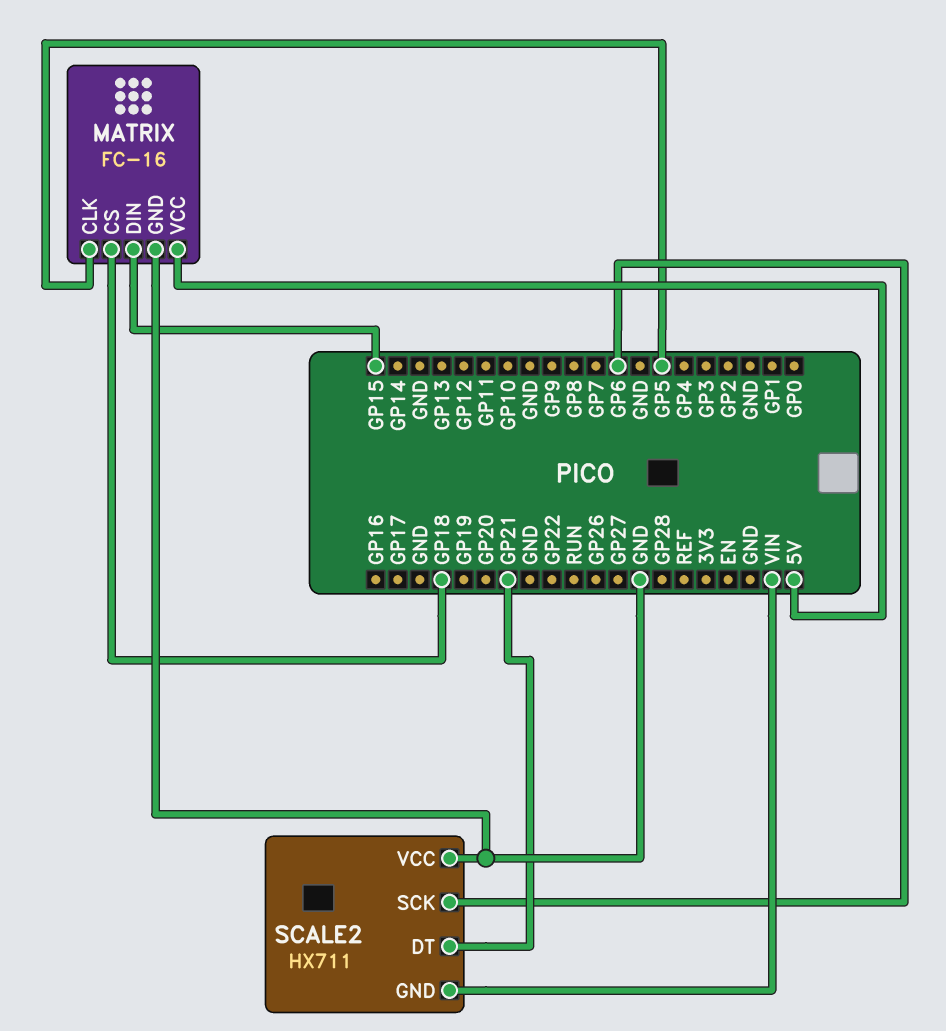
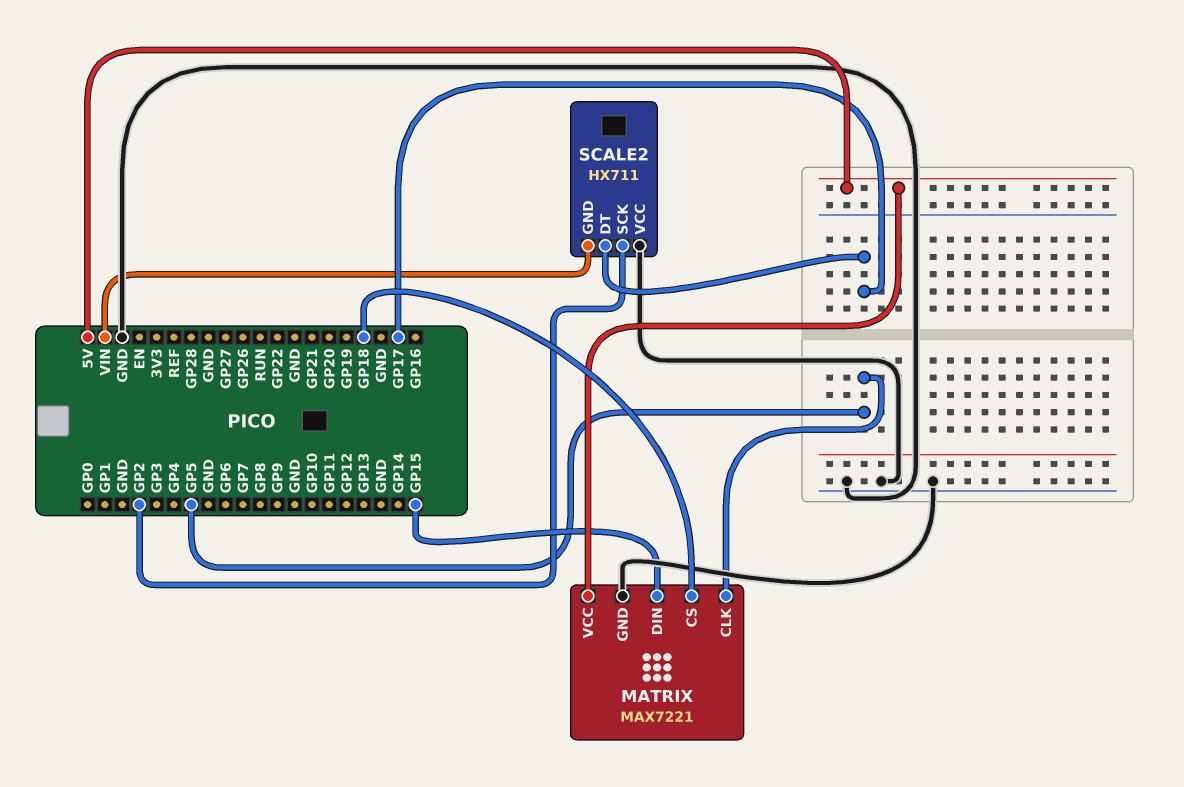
MATRIX: FC-16 -> MAX7221
SCALE2 pin DT: GP21 -> GP17
SCALE2 pin SCK: GP6 -> GP2

